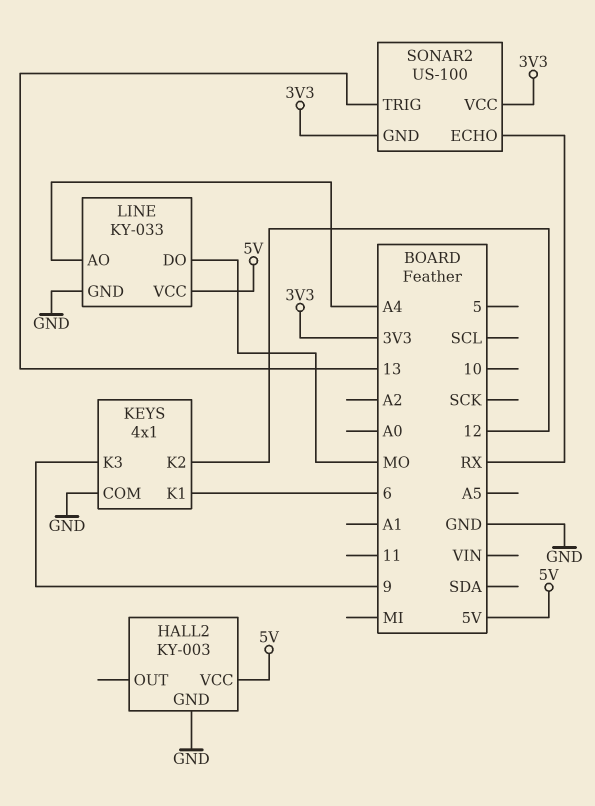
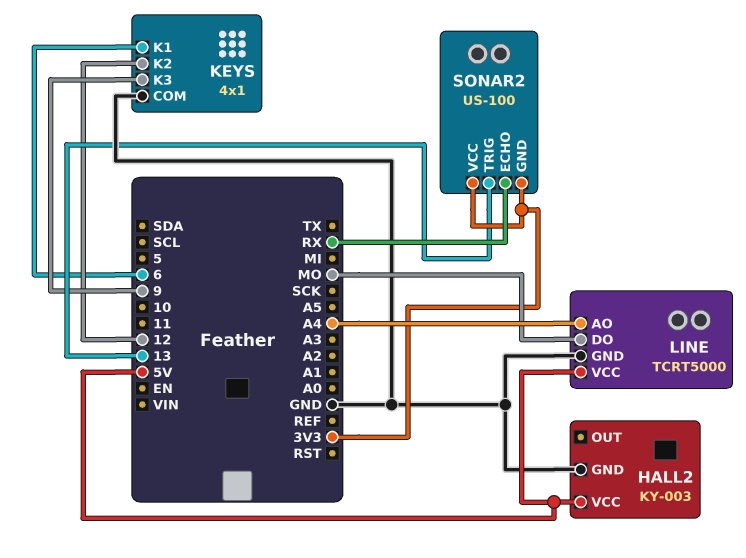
LINE: KY-033 -> TCRT5000

